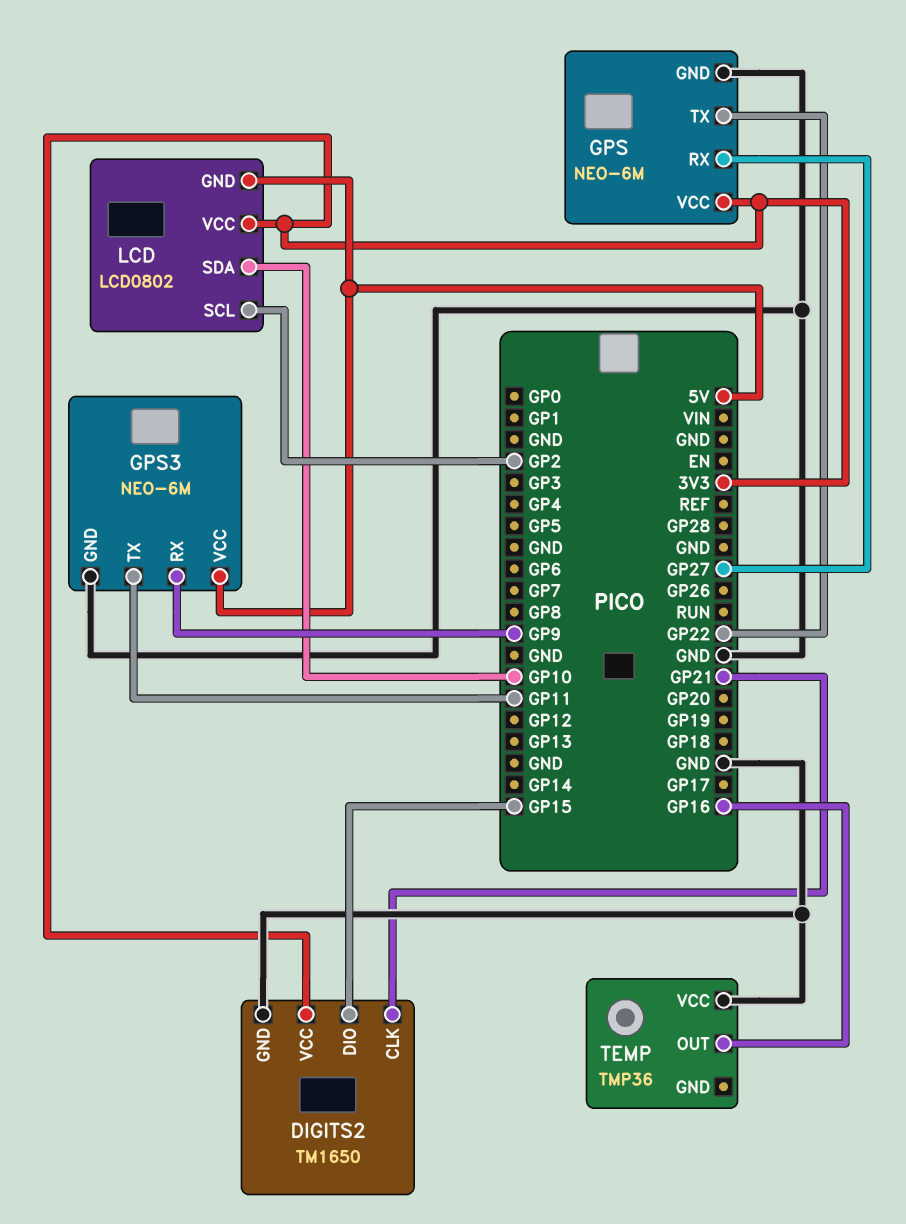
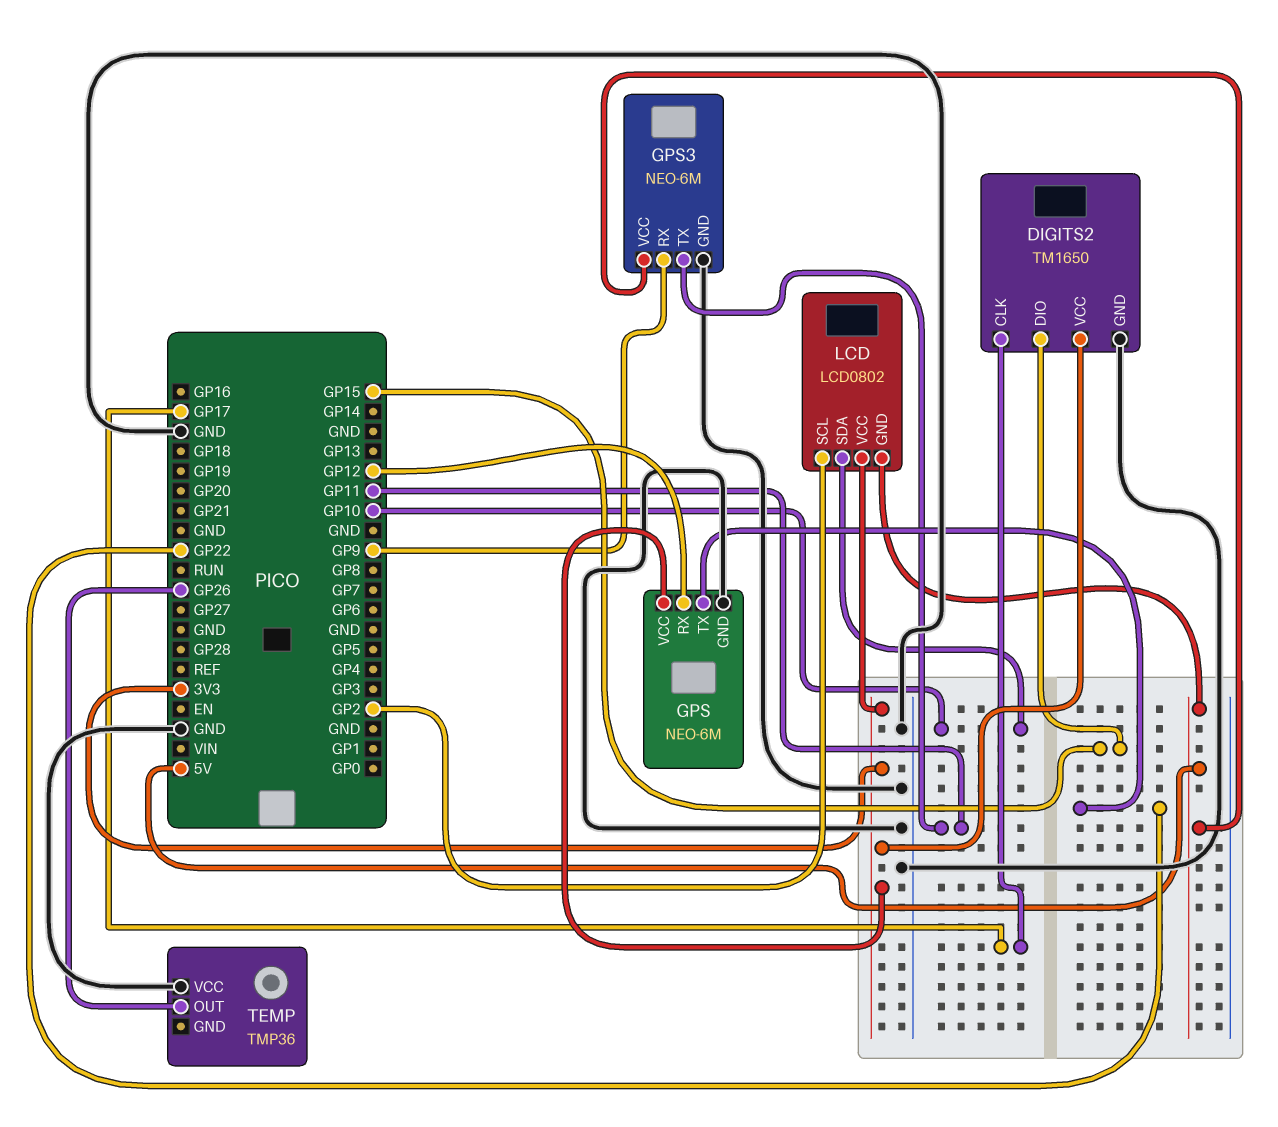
DIGITS2 pin CLK: GP21 -> GP17
GPS pin RX: GP27 -> GP12
TEMP pin OUT: GP16 -> GP26

